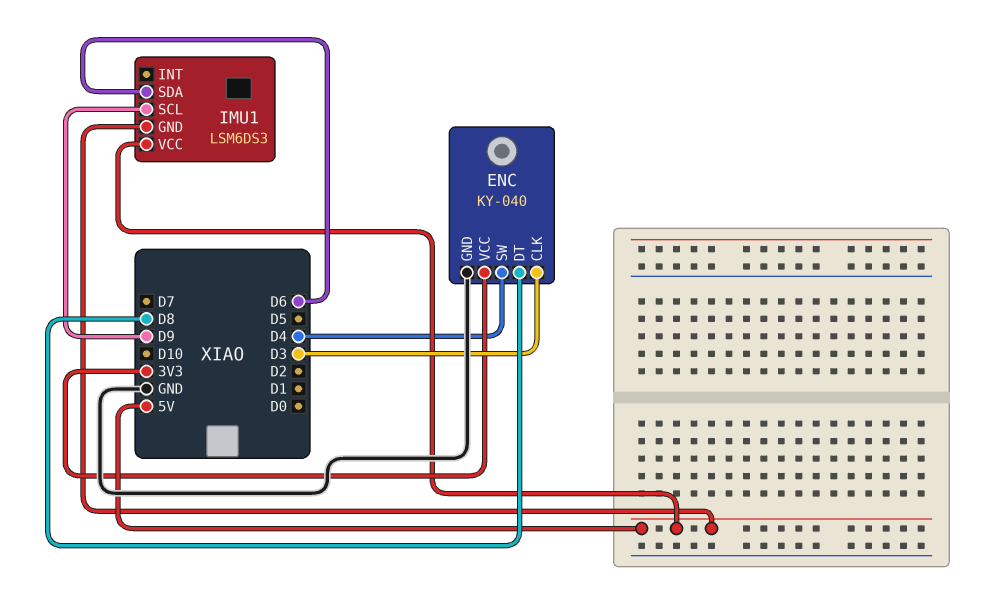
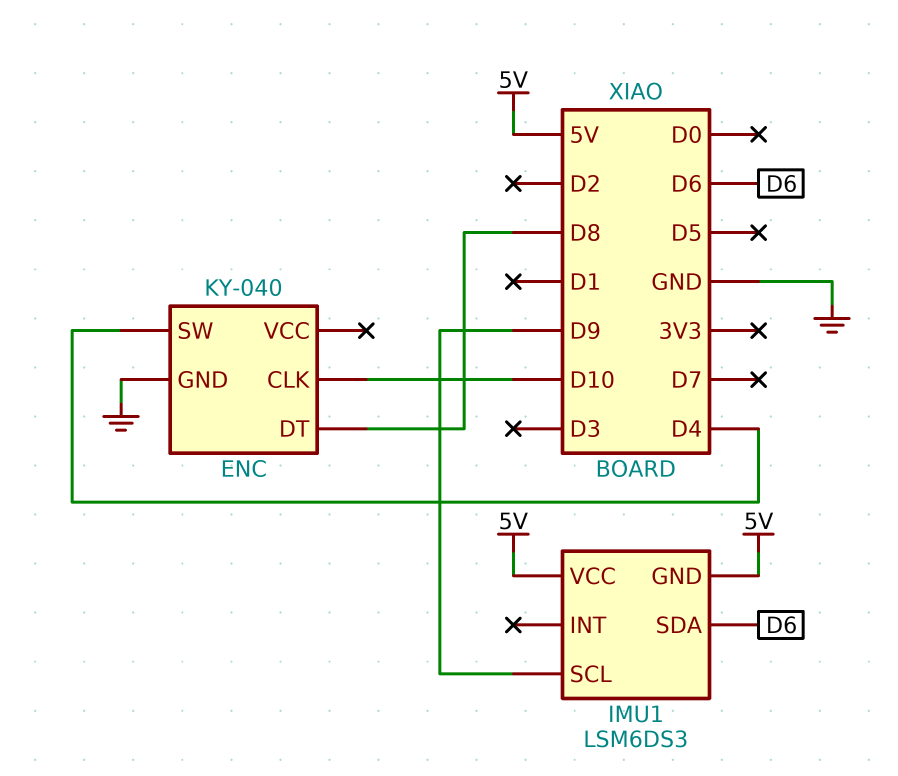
ENC pin CLK: D3 -> D10
ENC pin VCC: 3V3 -> none

